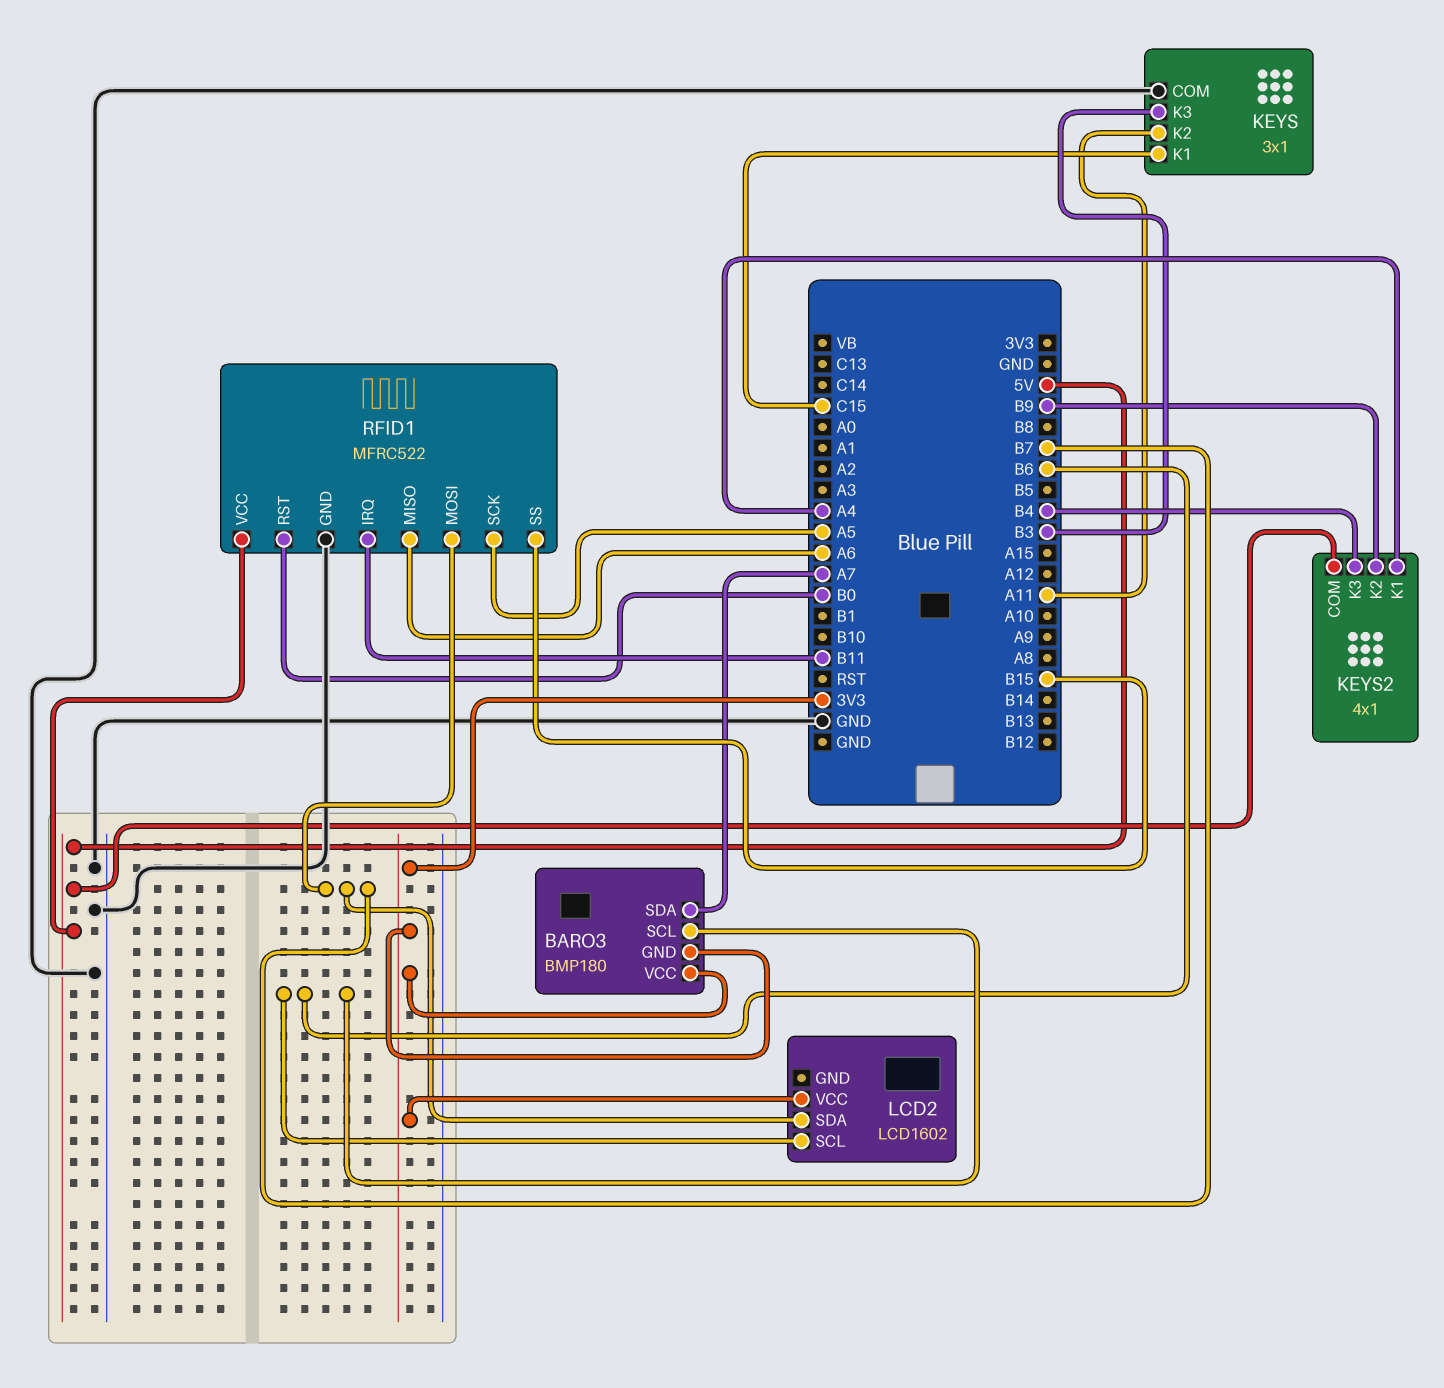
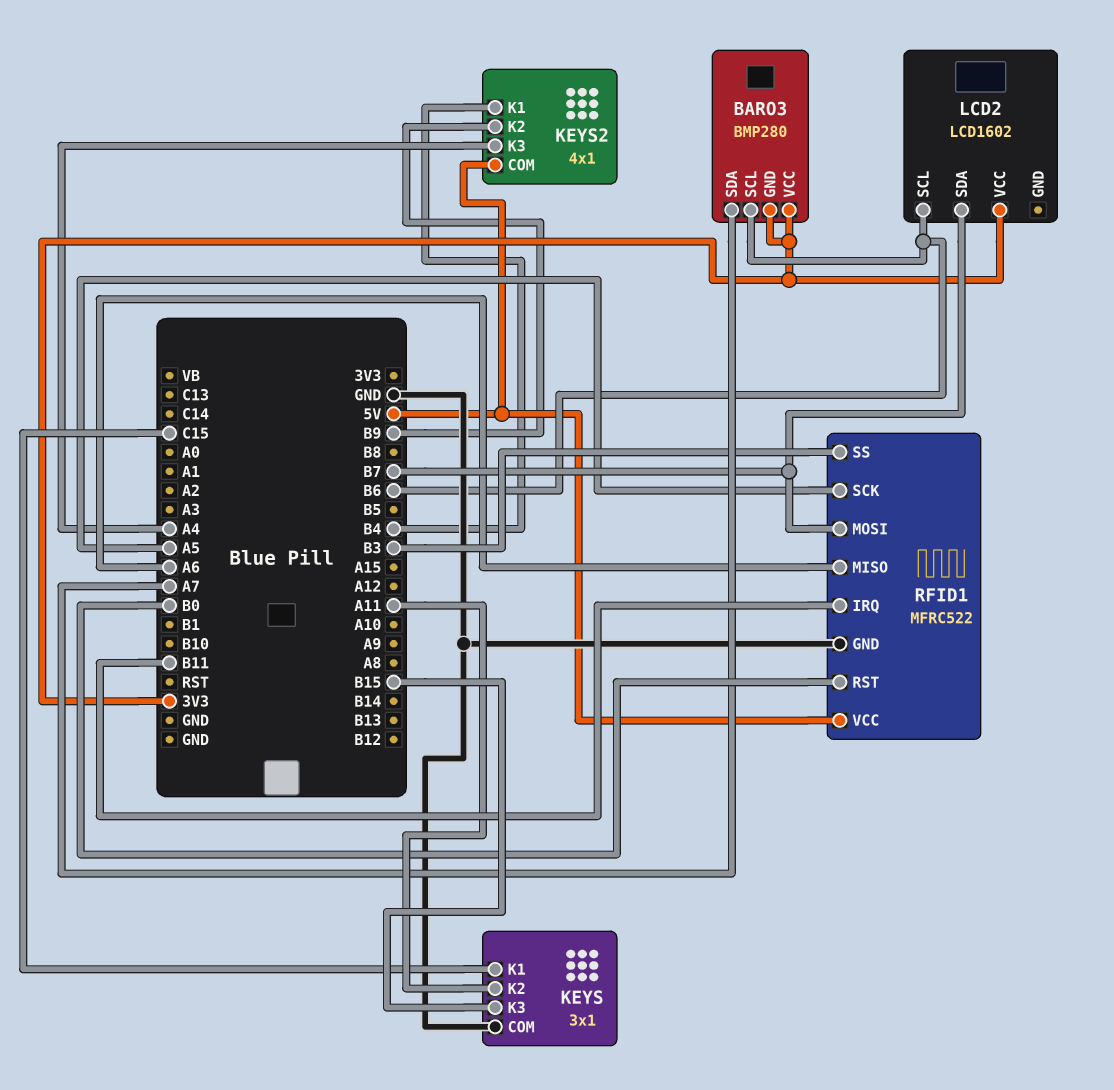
BARO3: BMP180 -> BMP280
KEYS pin K3: B3 -> B15
KEYS2 pin K1: A4 -> B4
KEYS2 pin K3: B4 -> A4
RFID1 pin SS: B15 -> B3

